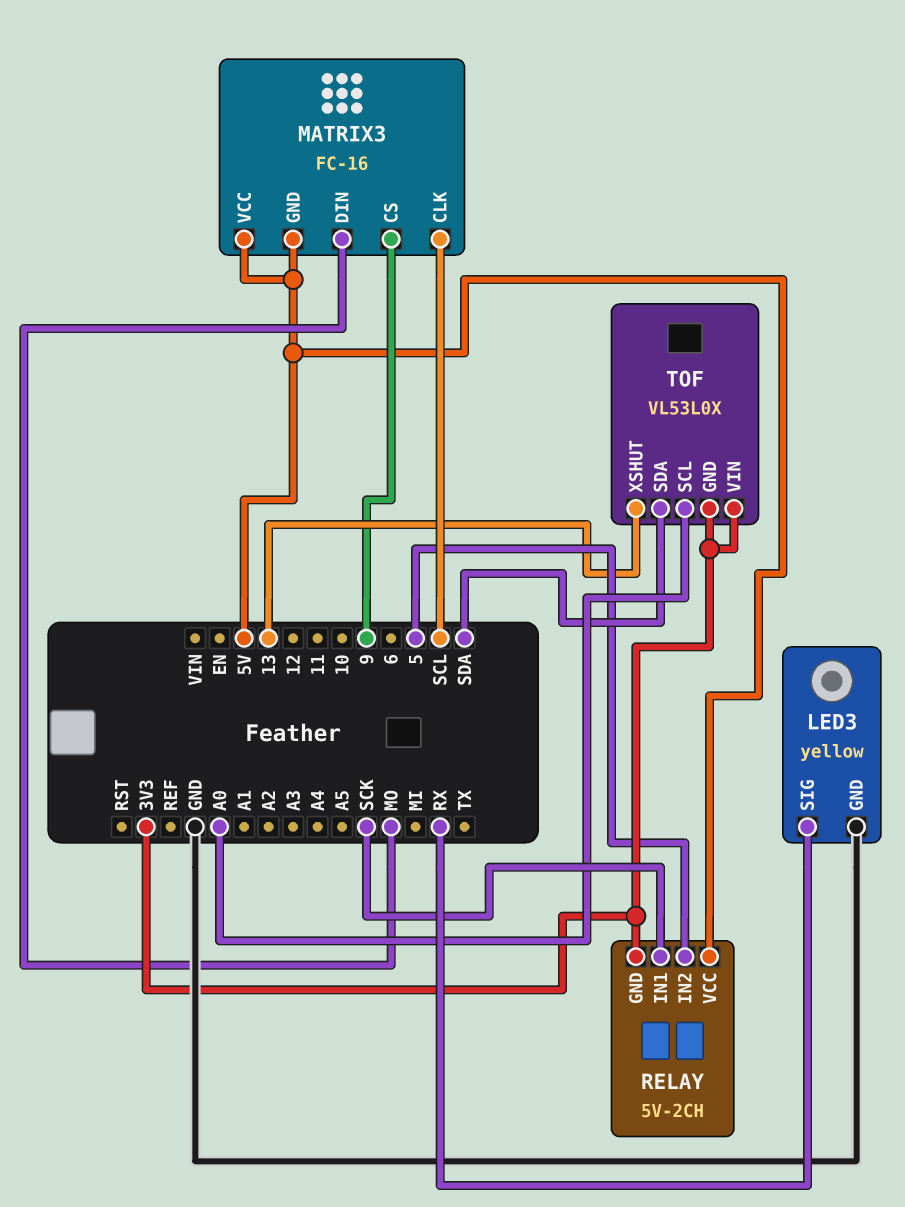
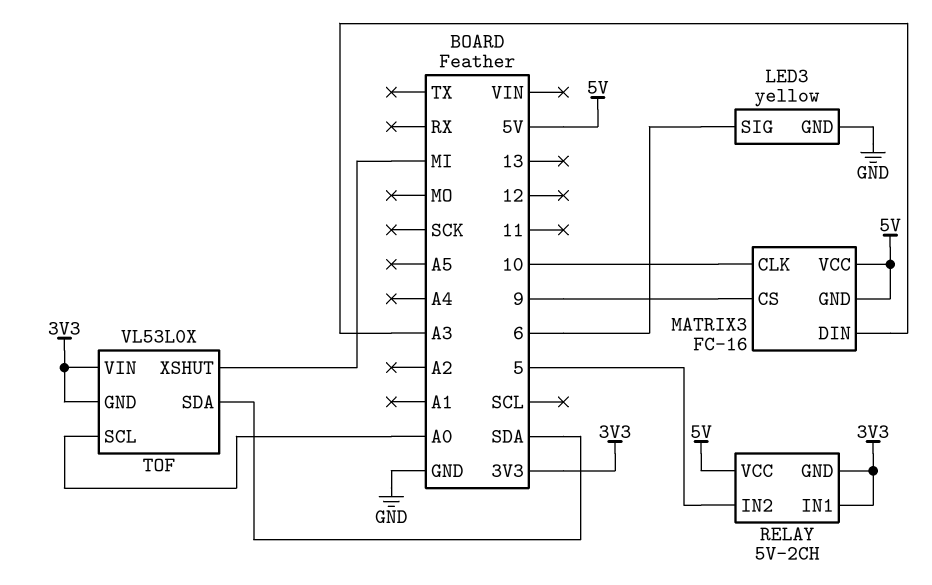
LED3 pin SIG: RX -> 6
MATRIX3 pin CLK: SCL -> 10
MATRIX3 pin DIN: MO -> A3
RELAY pin IN1: SCK -> 3V3
TOF pin XSHUT: 13 -> MI

